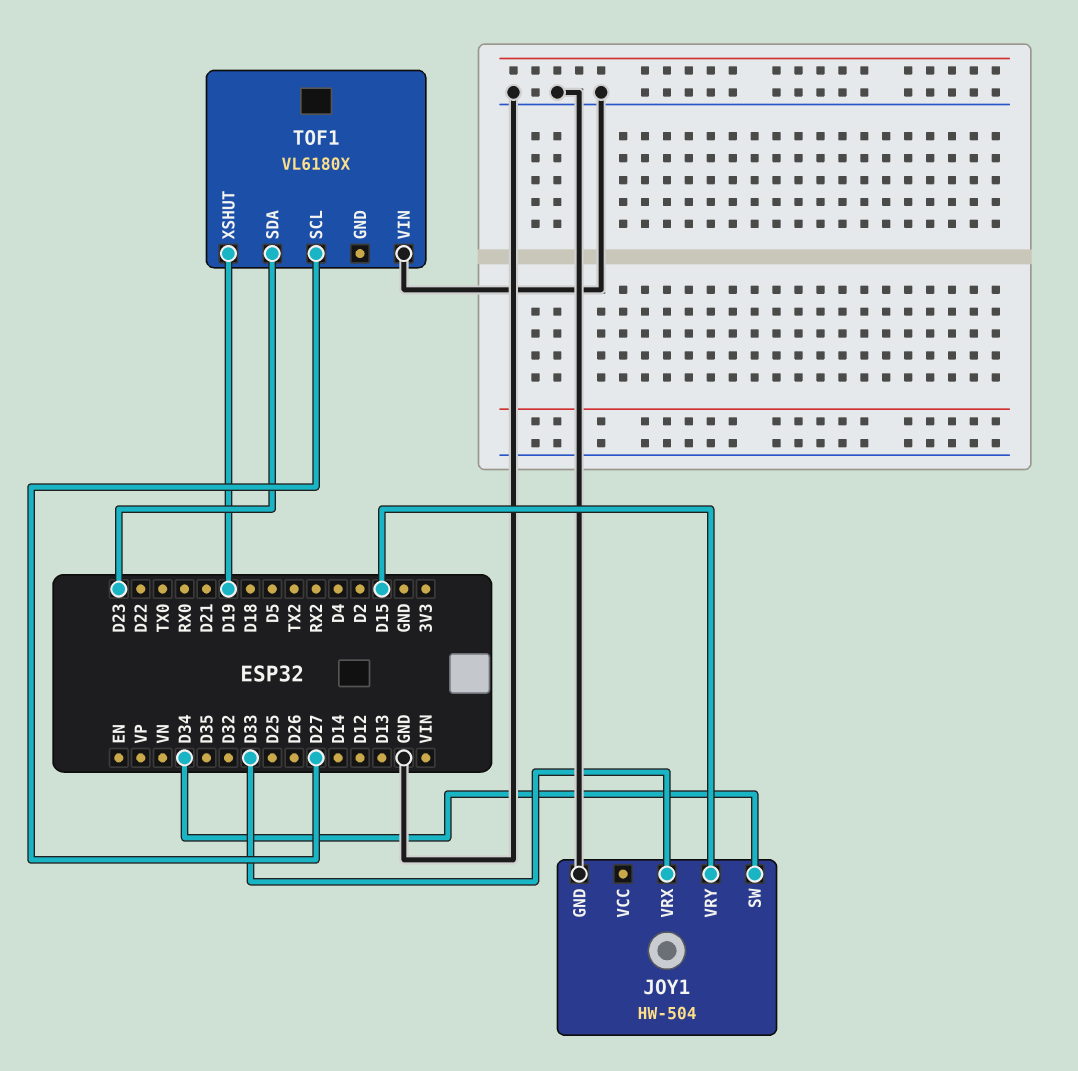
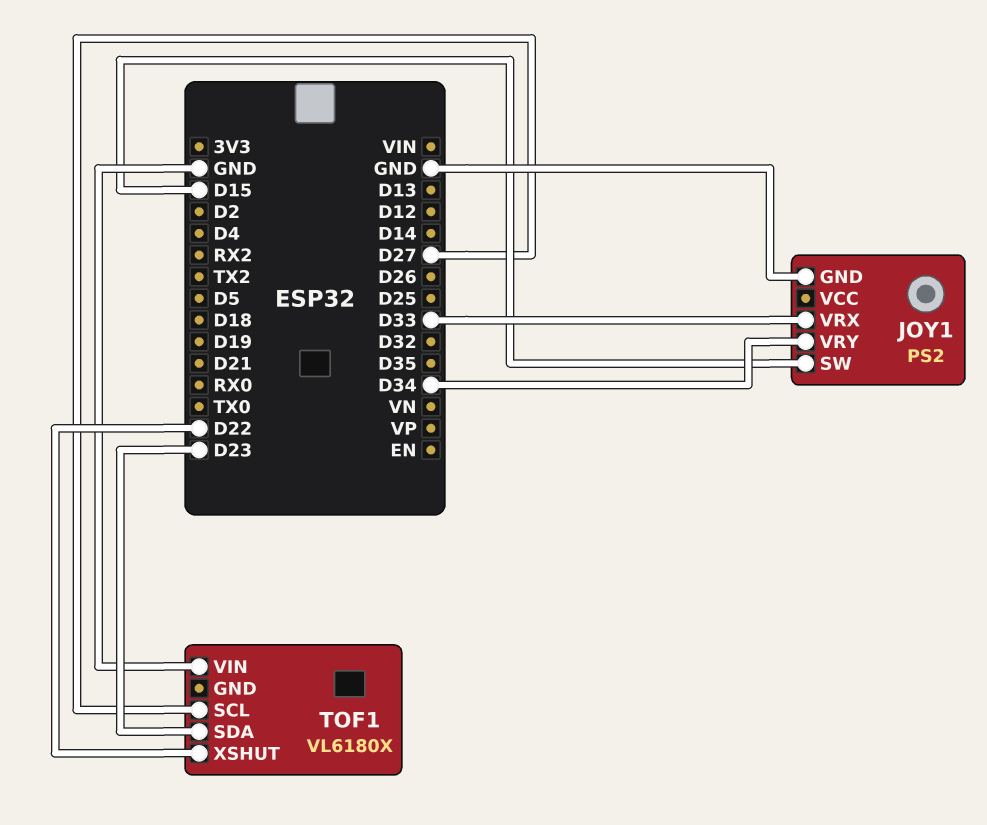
JOY1: HW-504 -> PS2
JOY1 pin SW: D34 -> D15
JOY1 pin VRY: D15 -> D34
TOF1 pin XSHUT: D19 -> D22

